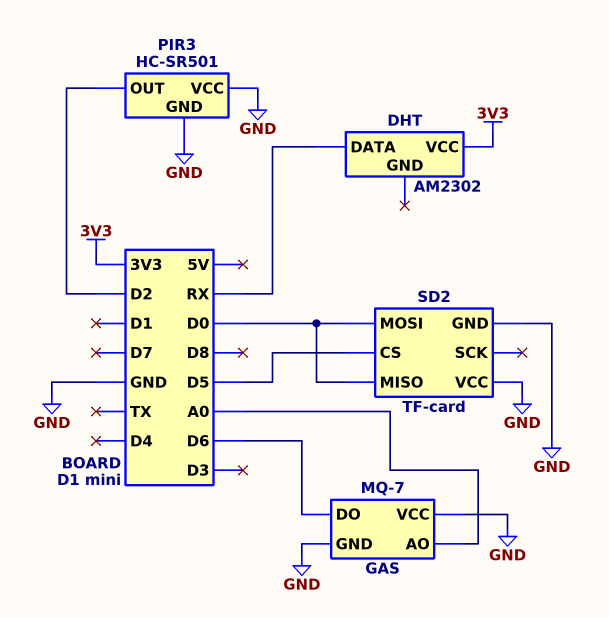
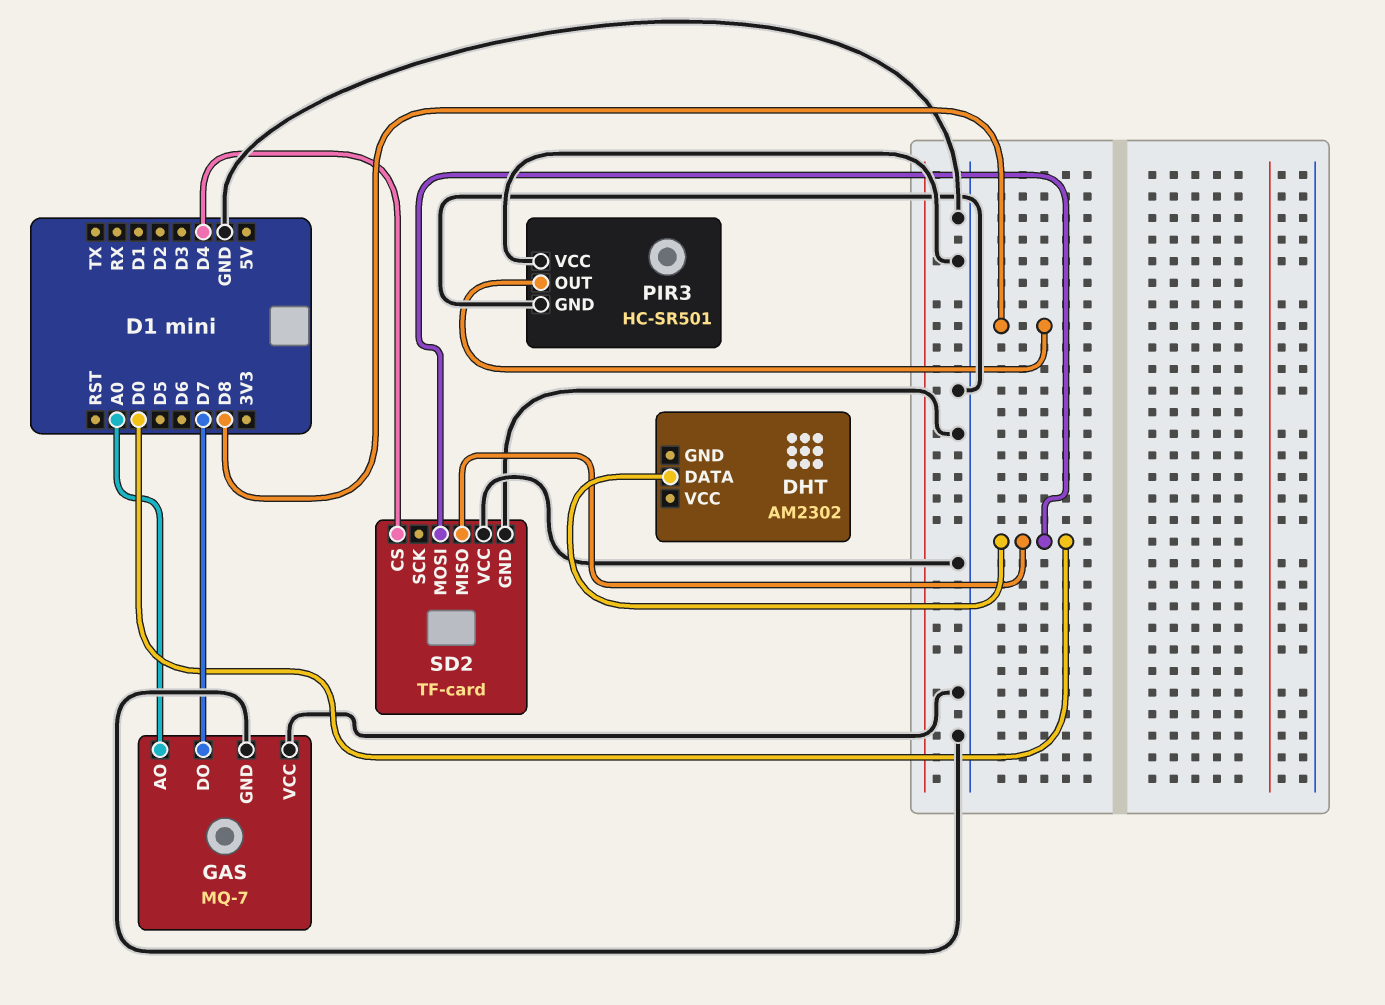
DHT pin DATA: RX -> D0
DHT pin VCC: 3V3 -> none
GAS pin DO: D6 -> D7
PIR3 pin OUT: D2 -> D8
SD2 pin CS: D5 -> D4

